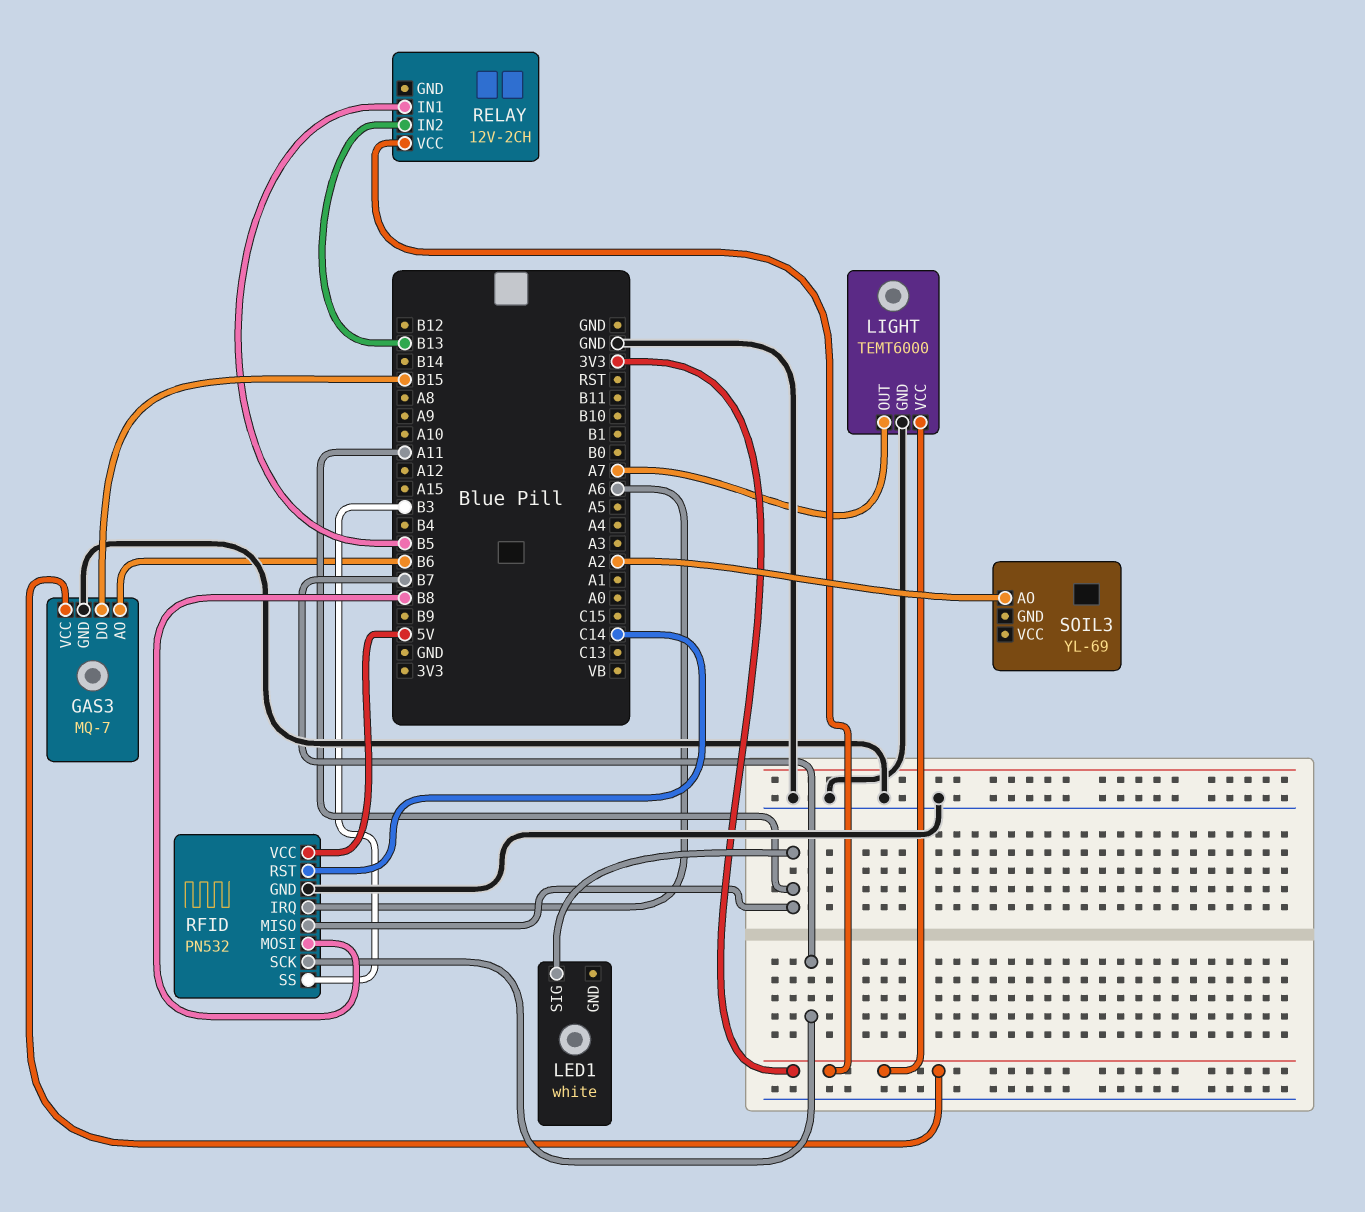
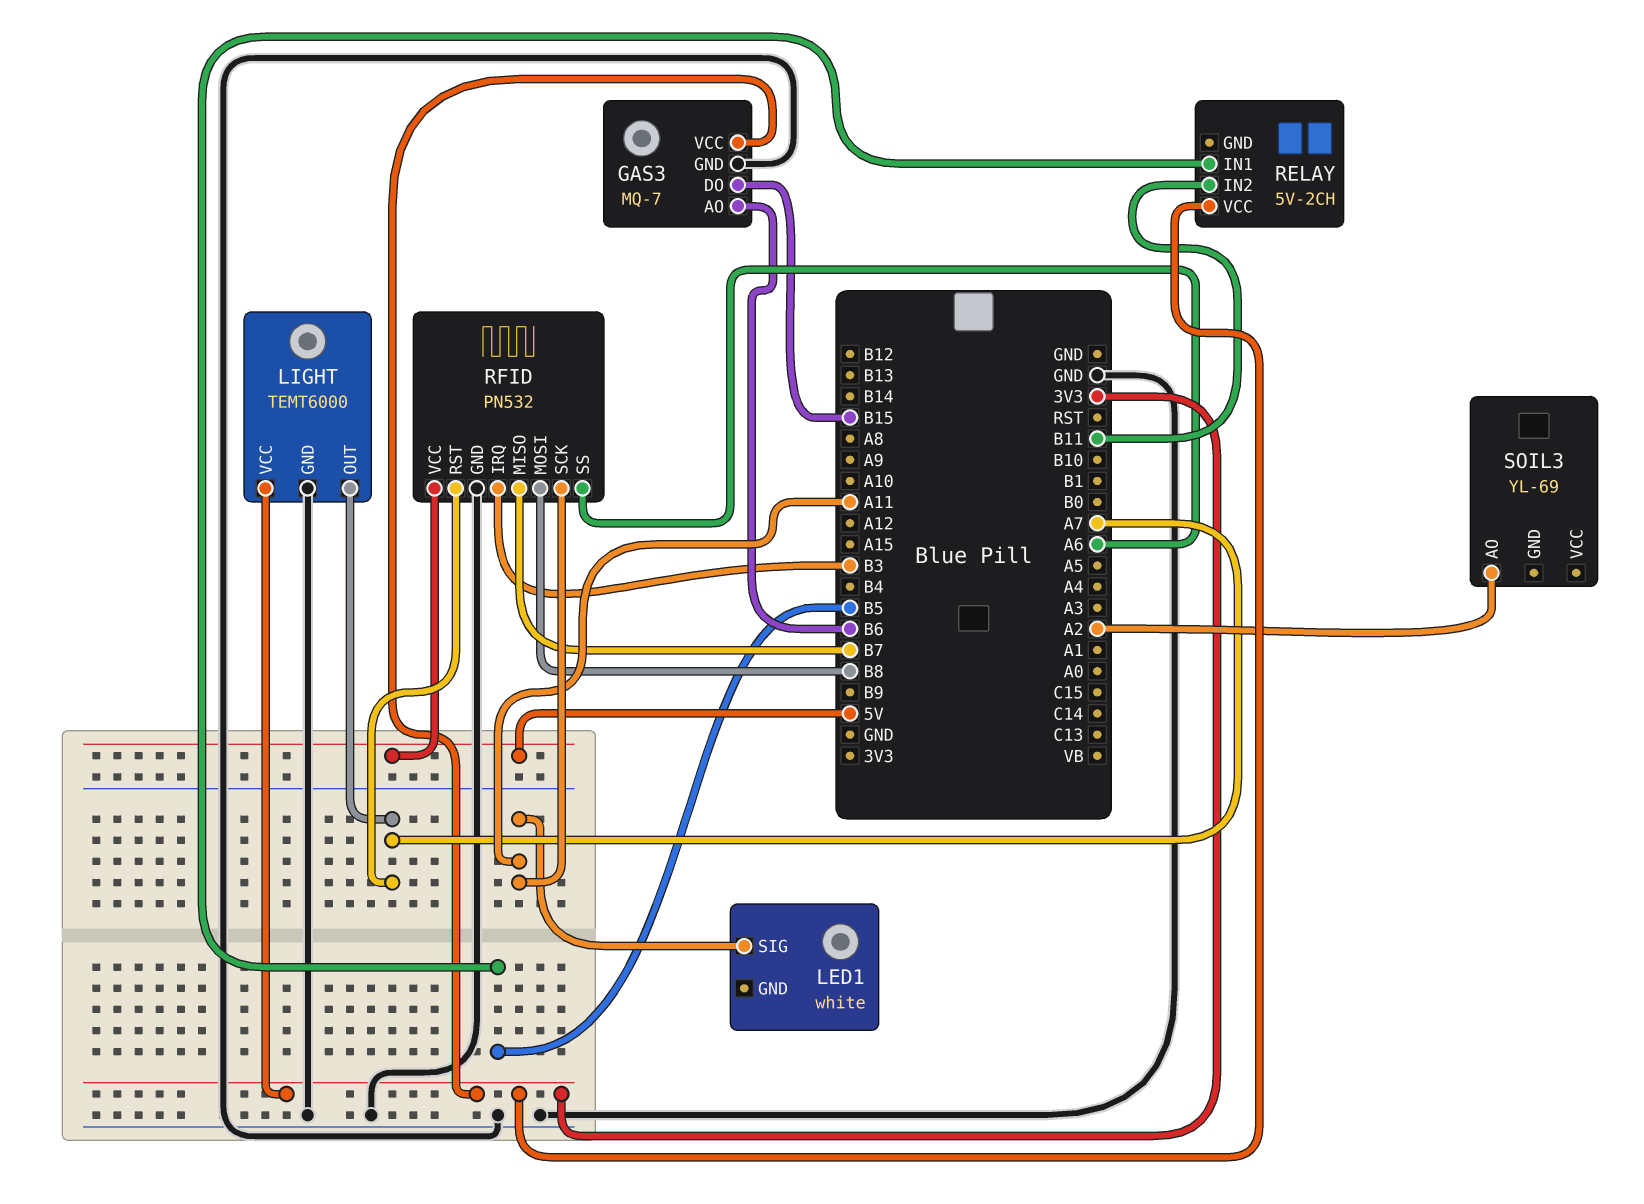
RELAY: 12V-2CH -> 5V-2CH
RELAY pin IN2: B13 -> B11
RFID pin IRQ: A6 -> B3
RFID pin MISO: A11 -> B7
RFID pin RST: C14 -> A7
RFID pin SCK: B7 -> A11
RFID pin SS: B3 -> A6

